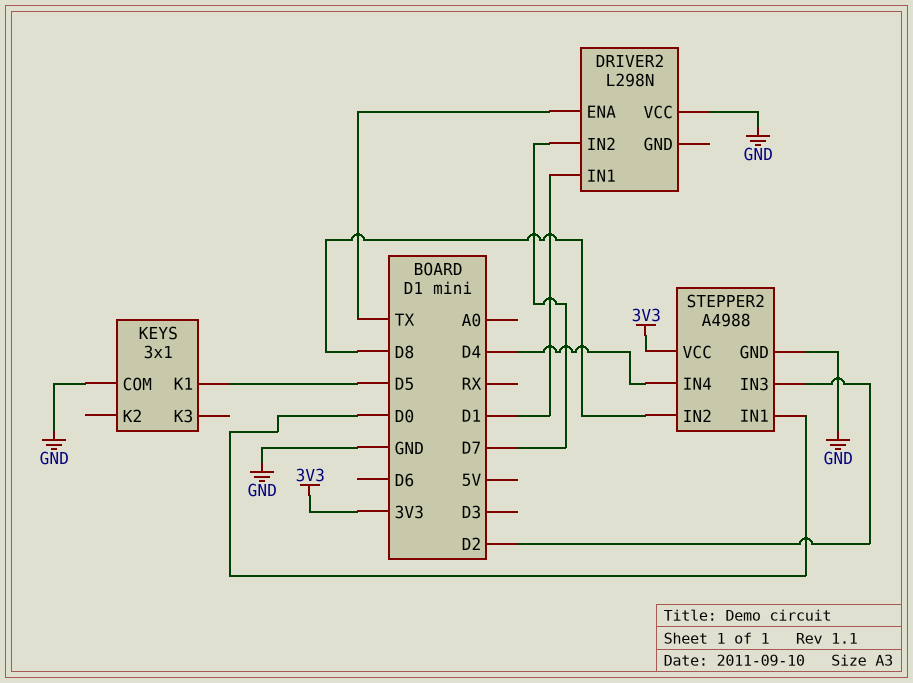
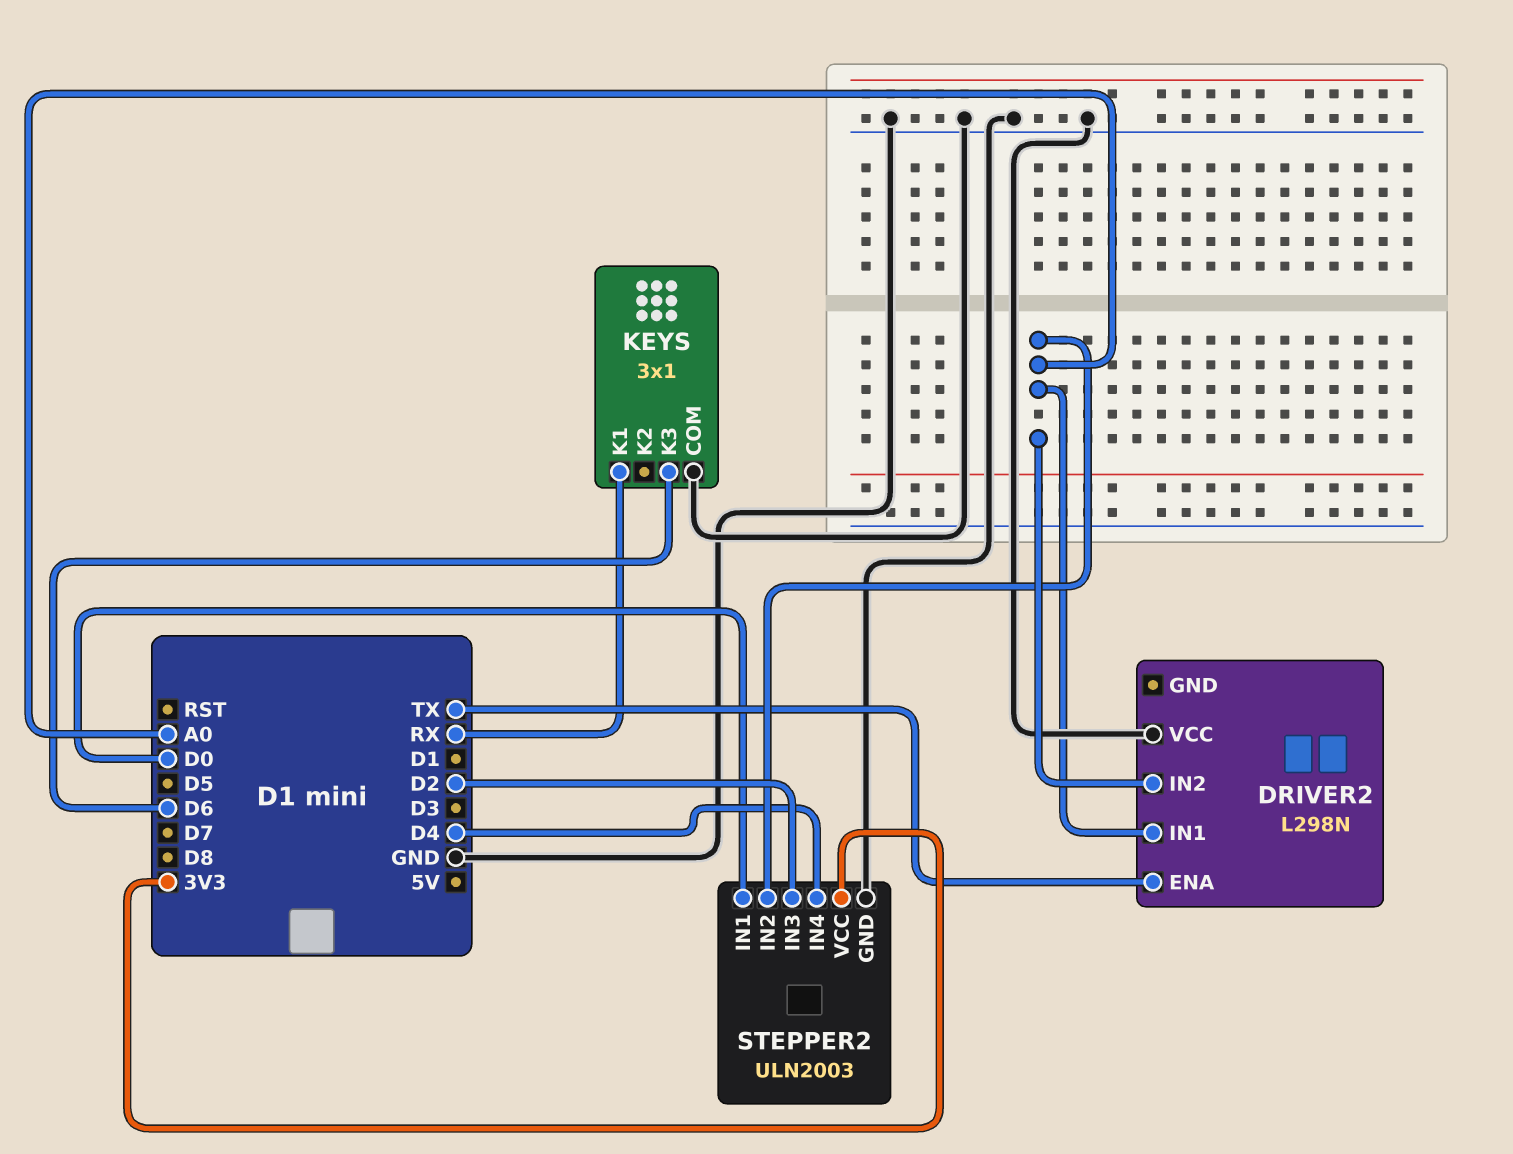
DRIVER2 pin IN1: D1 -> A0
DRIVER2 pin IN2: D7 -> A0
KEYS pin K1: D5 -> RX
KEYS pin K3: none -> D6
STEPPER2: A4988 -> ULN2003
STEPPER2 pin IN2: D8 -> A0

